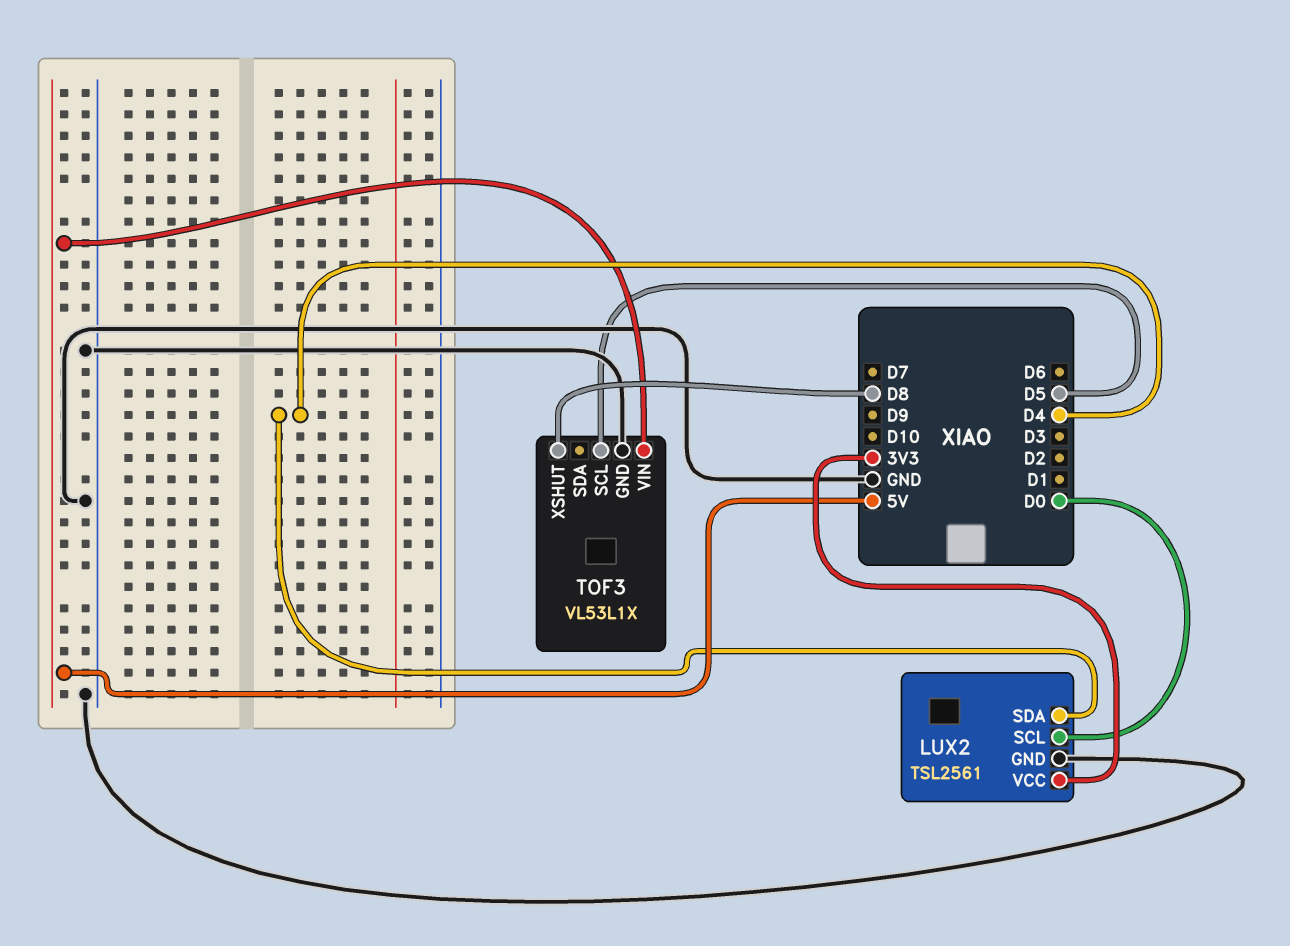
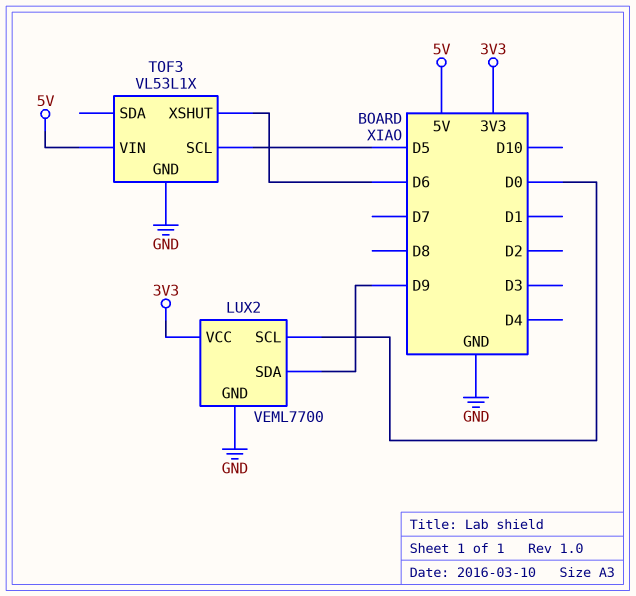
LUX2: TSL2561 -> VEML7700
LUX2 pin SDA: D4 -> D9
TOF3 pin XSHUT: D8 -> D6

